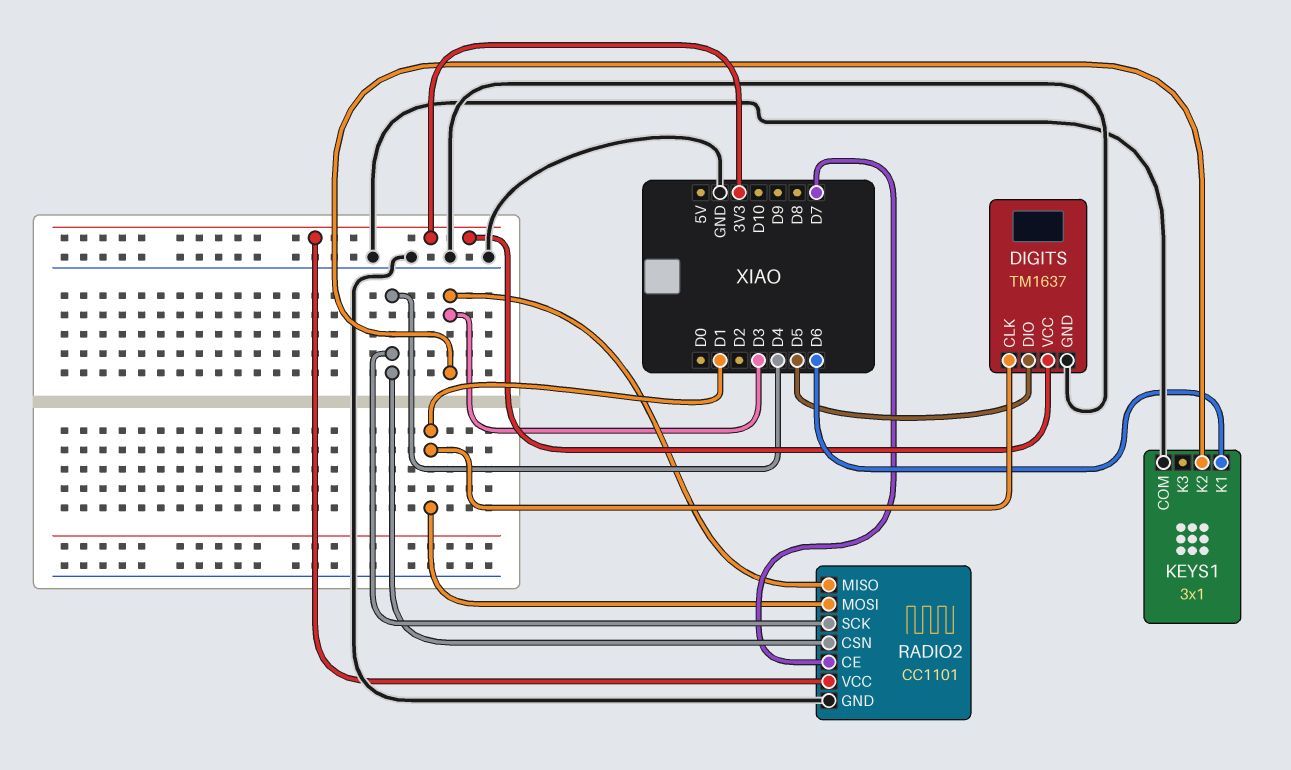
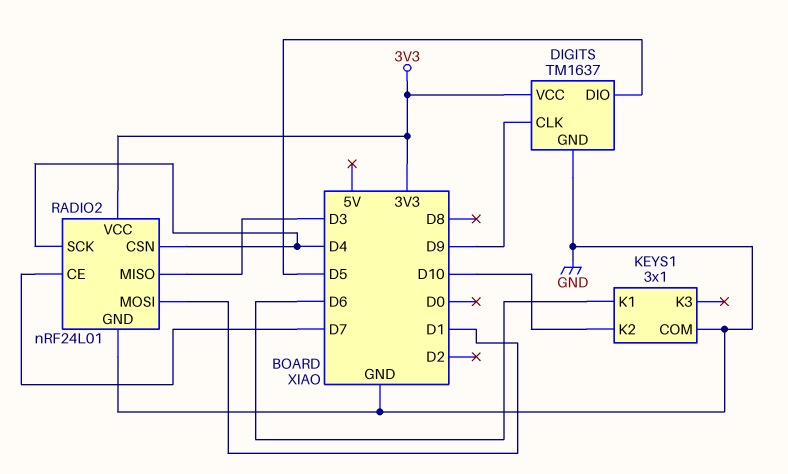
DIGITS pin CLK: D1 -> D9
KEYS1 pin K2: D3 -> D10
RADIO2: CC1101 -> nRF24L01

